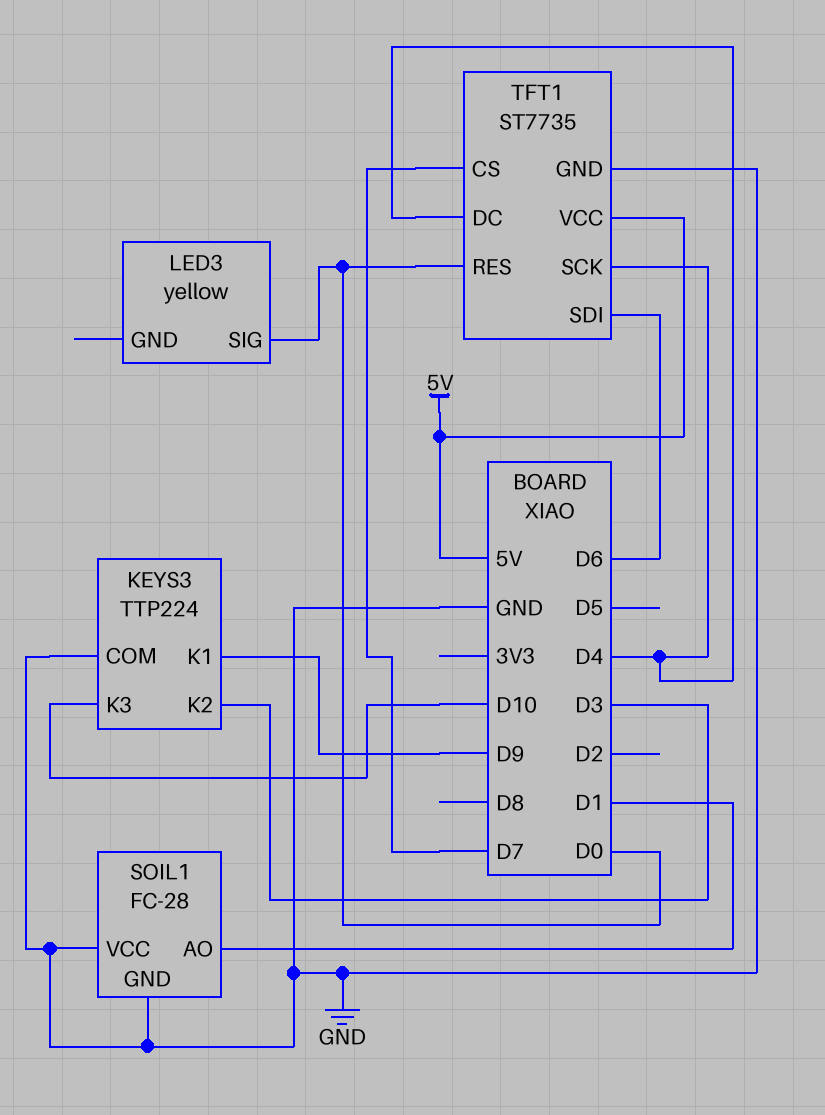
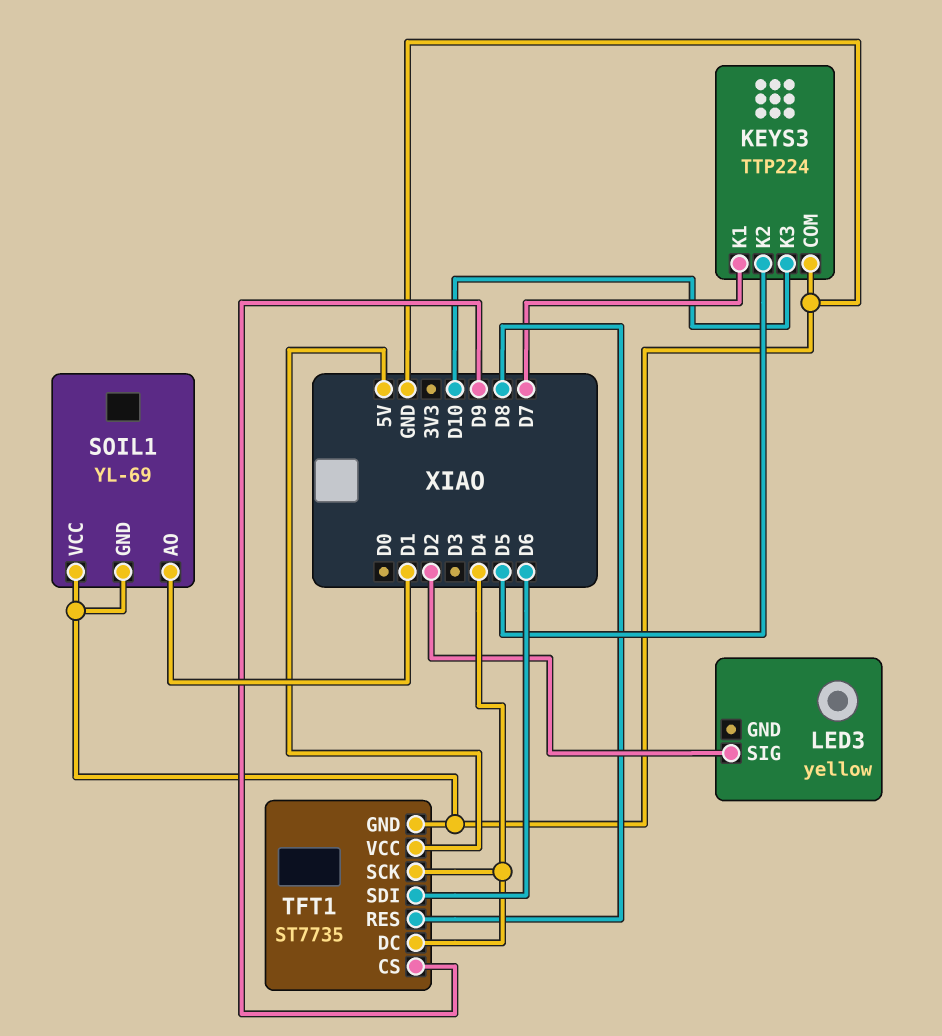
KEYS3 pin K1: D9 -> D7
KEYS3 pin K2: D3 -> D5
LED3 pin SIG: D0 -> D2
SOIL1: FC-28 -> YL-69
TFT1 pin CS: D7 -> D9
TFT1 pin RES: D0 -> D8

